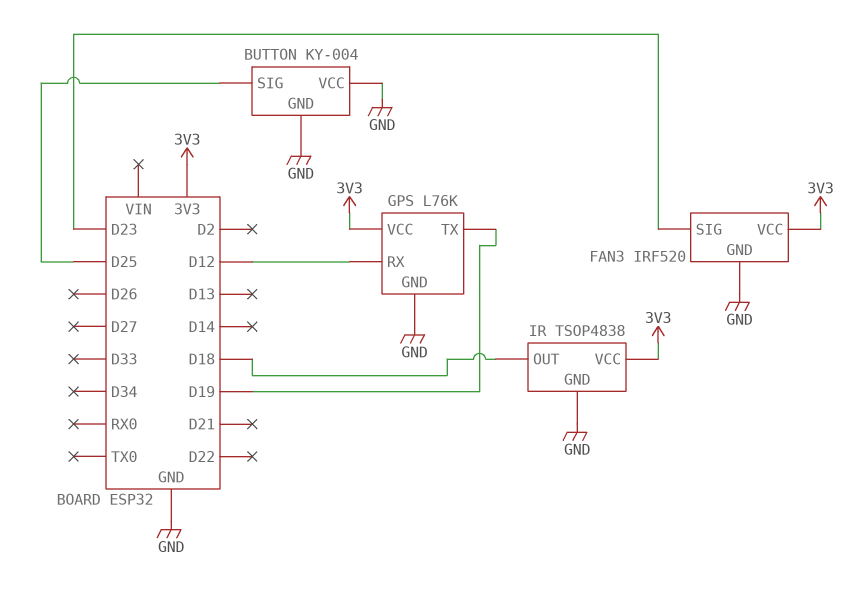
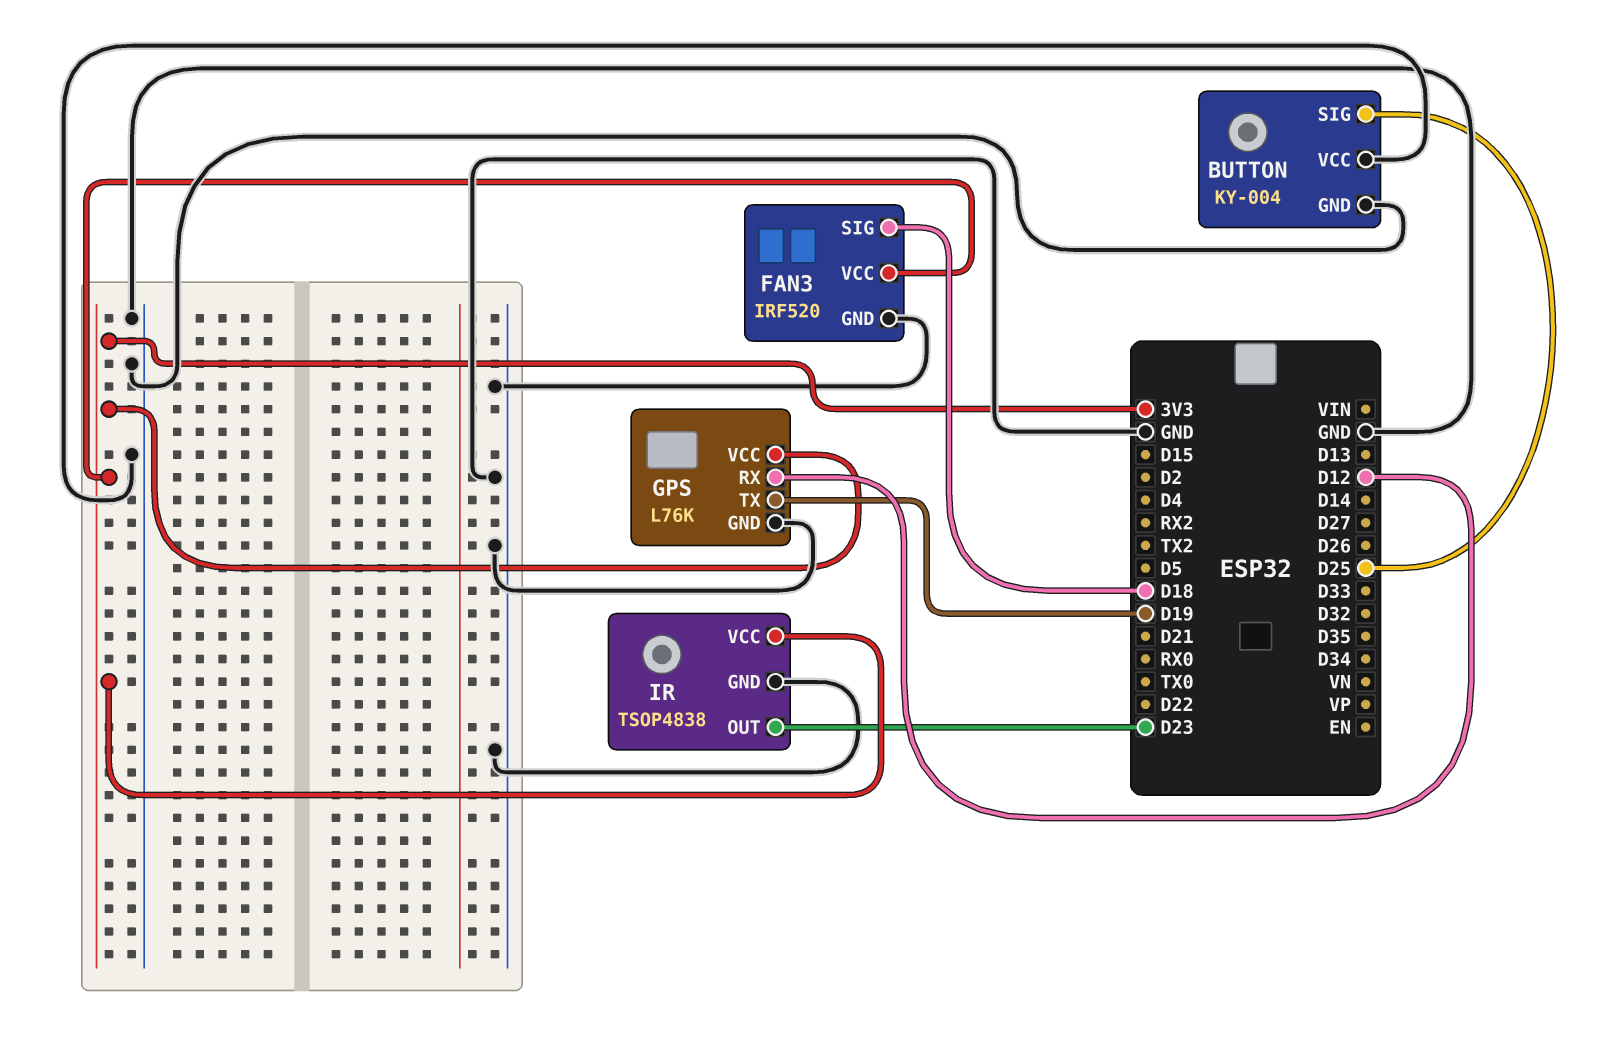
FAN3 pin SIG: D23 -> D18
IR pin OUT: D18 -> D23

